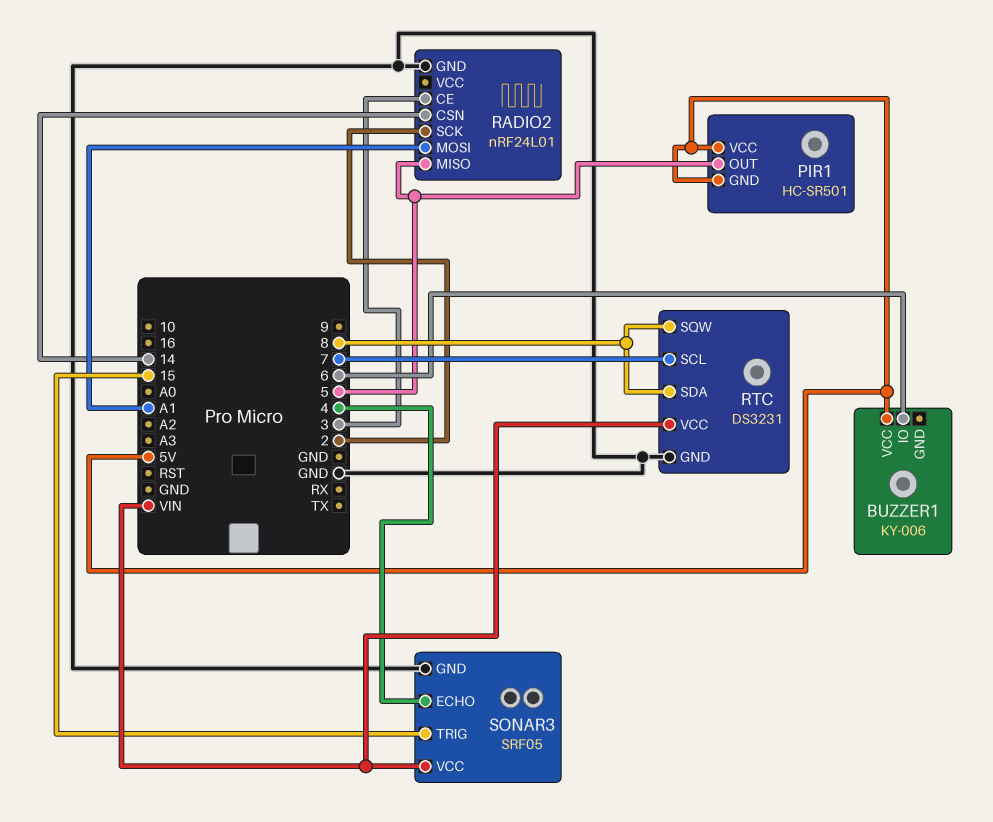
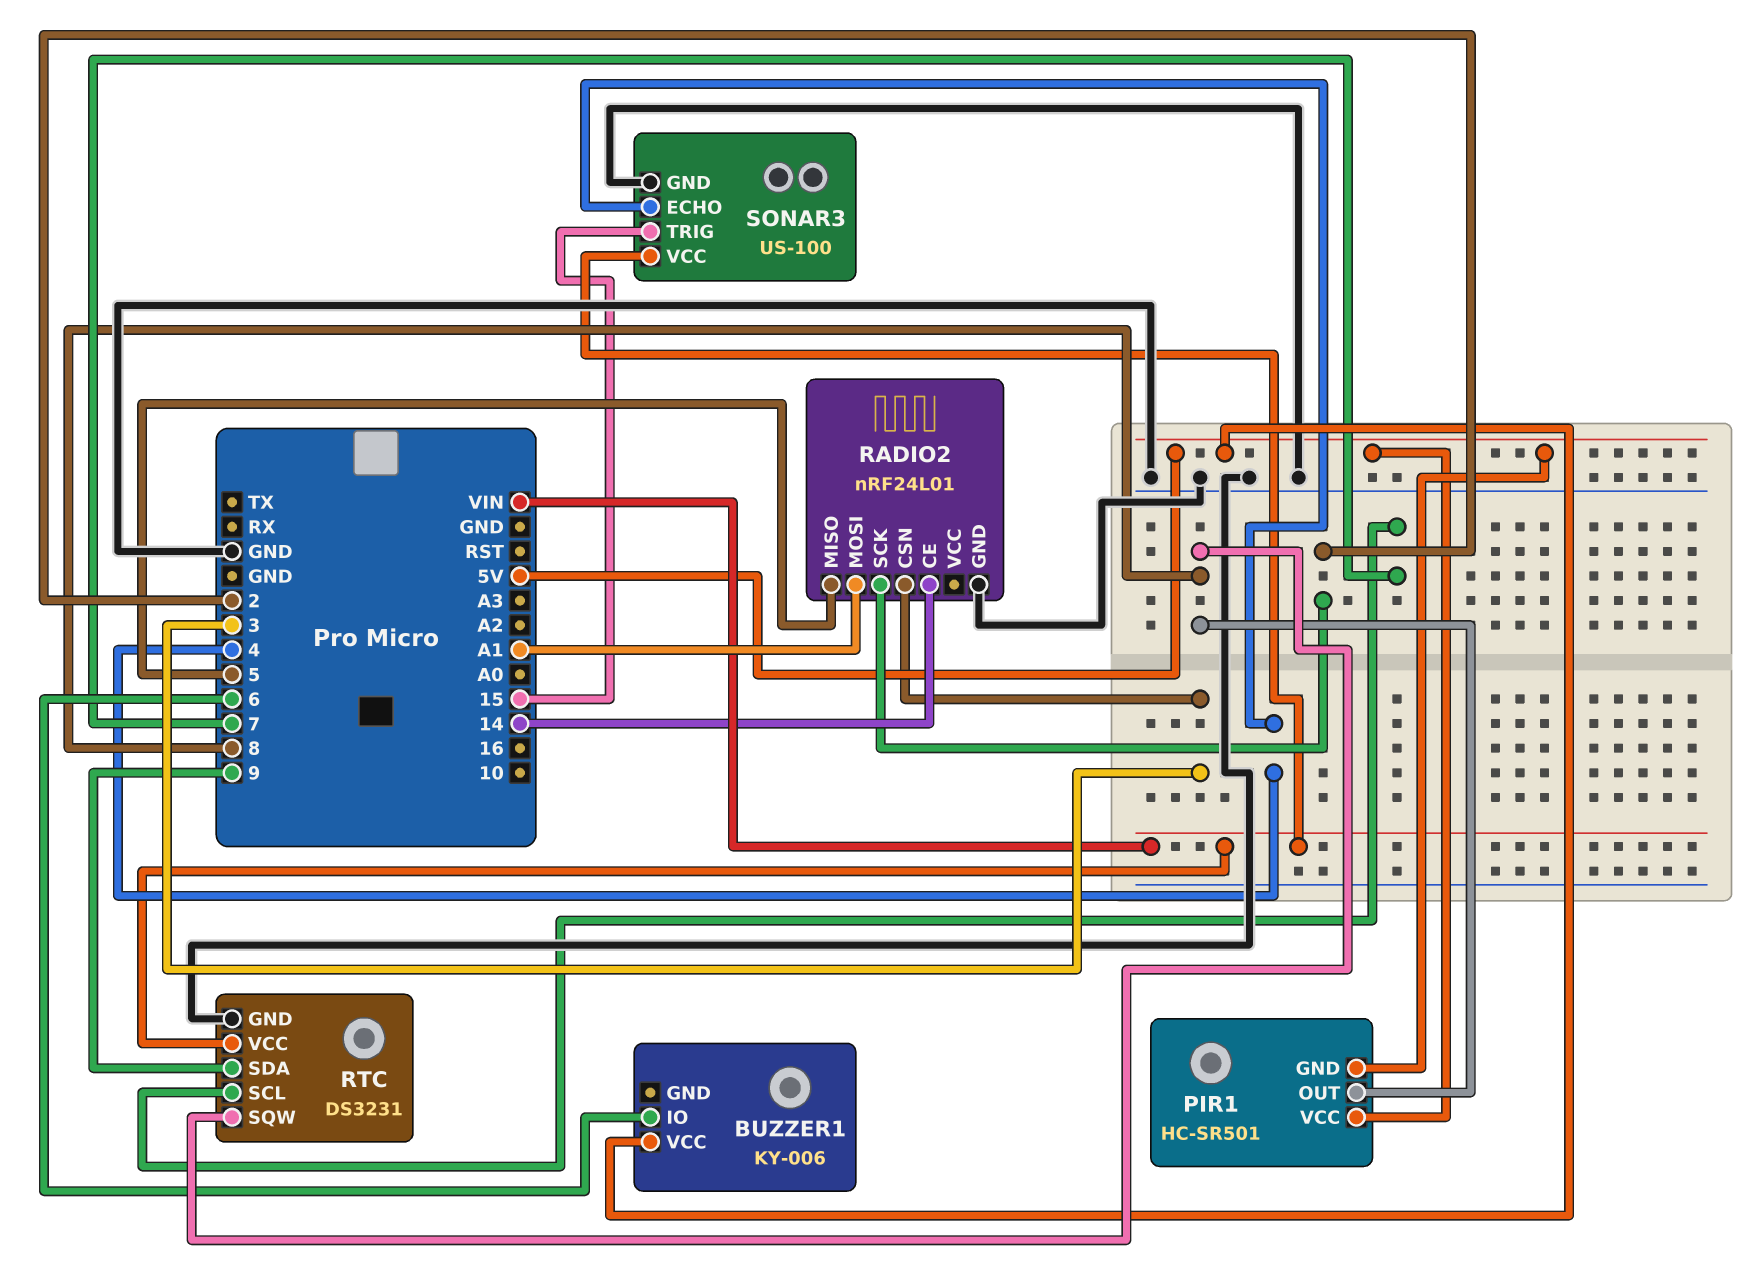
PIR1 pin OUT: 5 -> 8
RADIO2 pin CE: 3 -> 14
RADIO2 pin CSN: 14 -> 3
RTC pin SDA: 8 -> 9
SONAR3: SRF05 -> US-100

